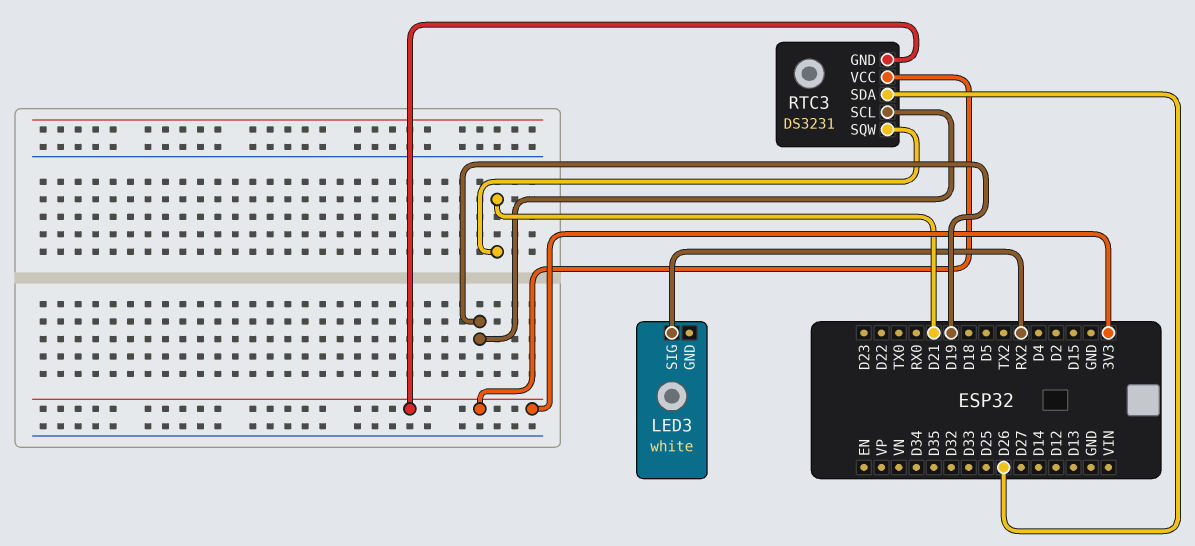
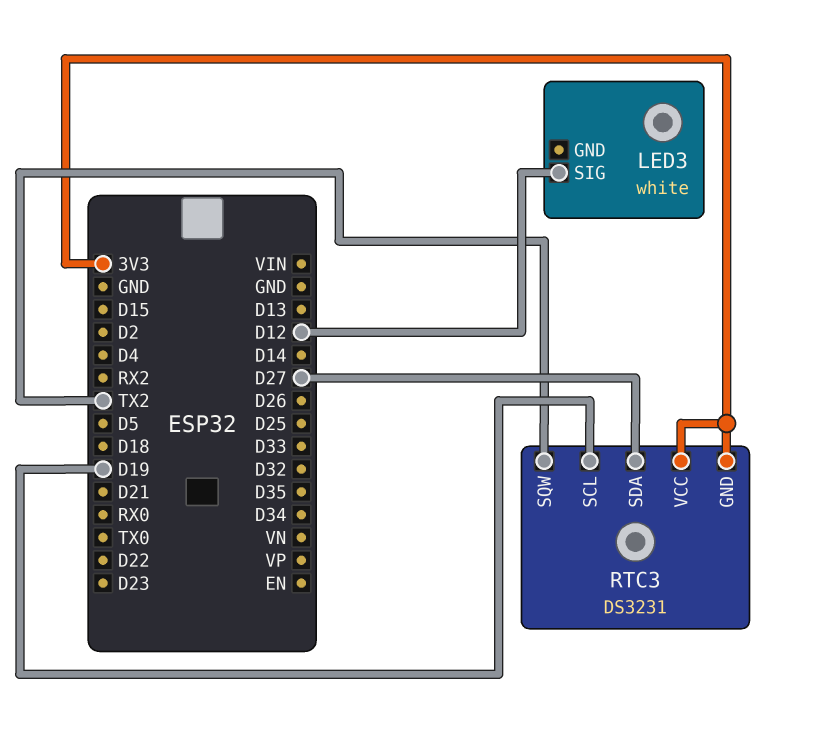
LED3 pin SIG: RX2 -> D12
RTC3 pin SDA: D26 -> D27
RTC3 pin SQW: D21 -> TX2

